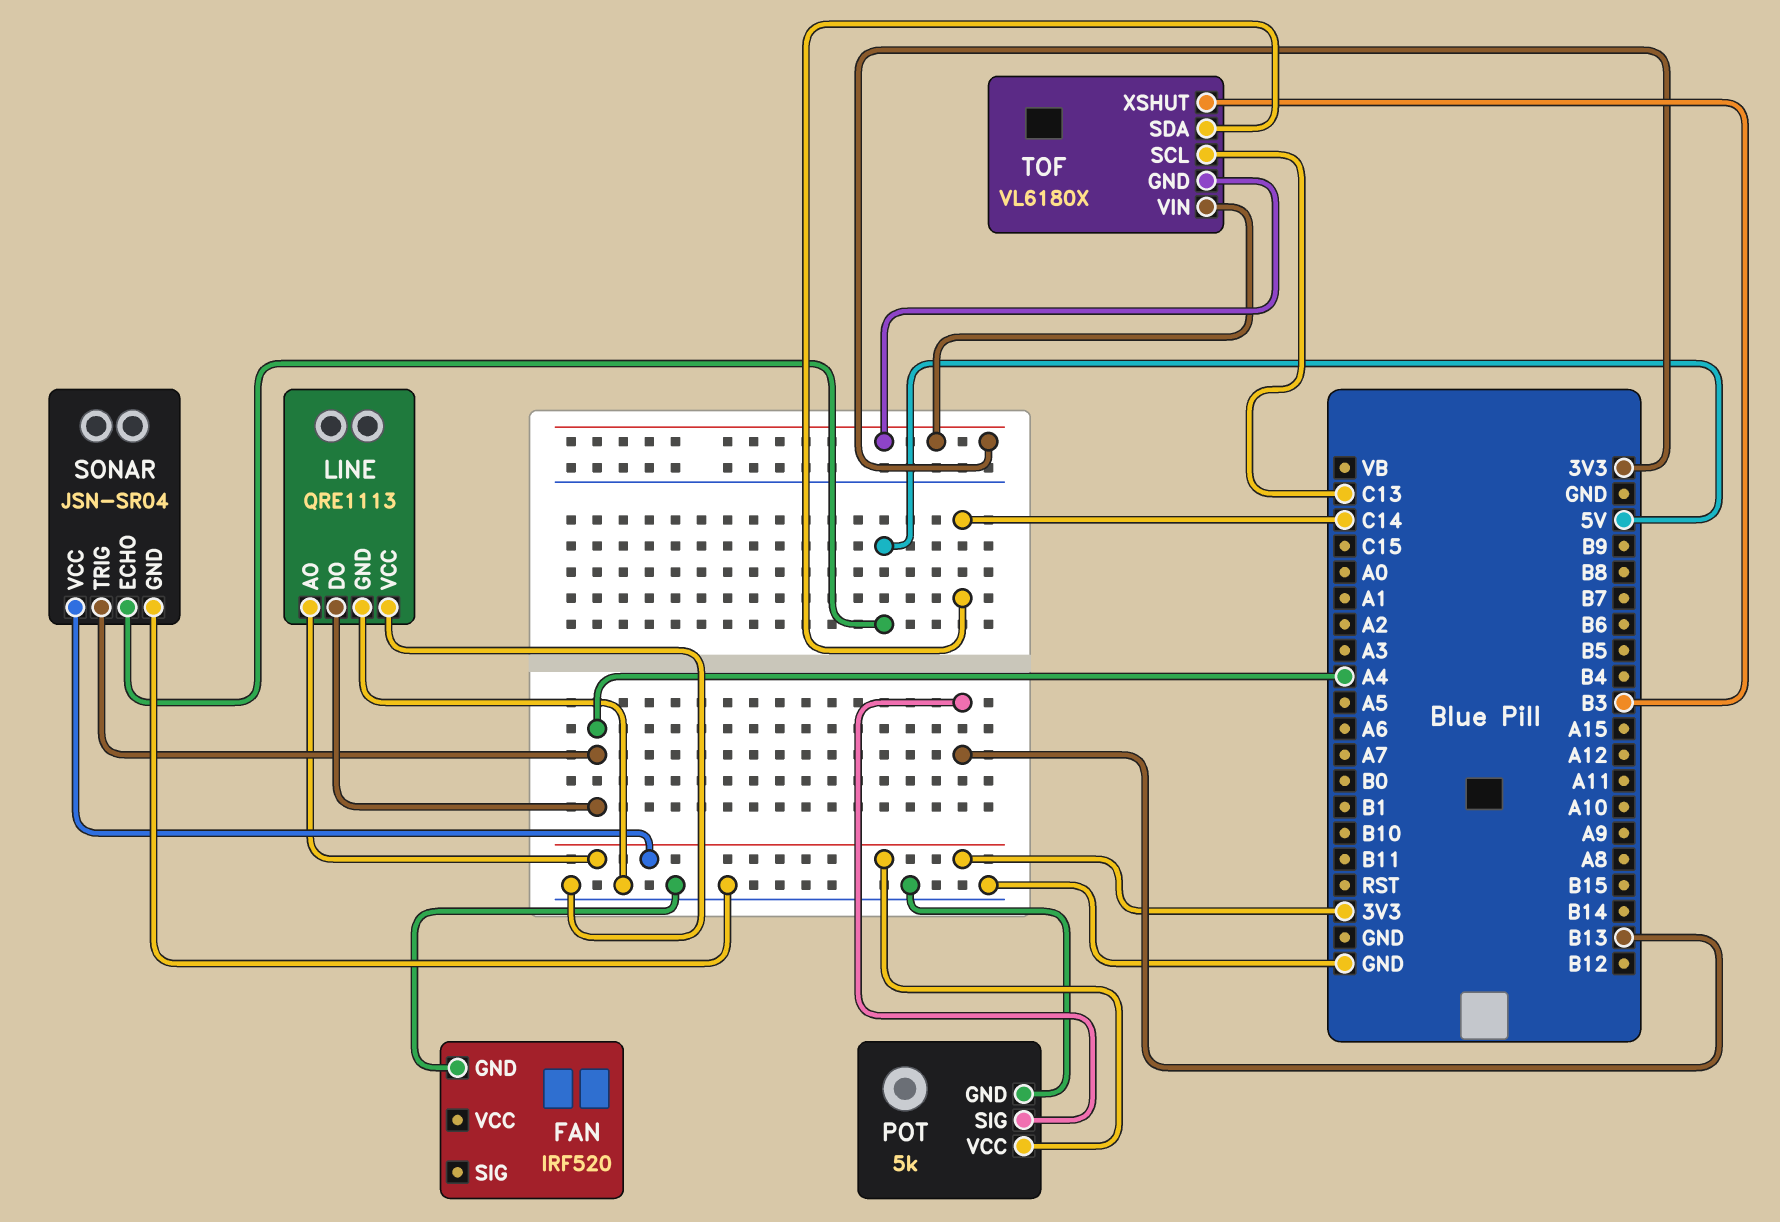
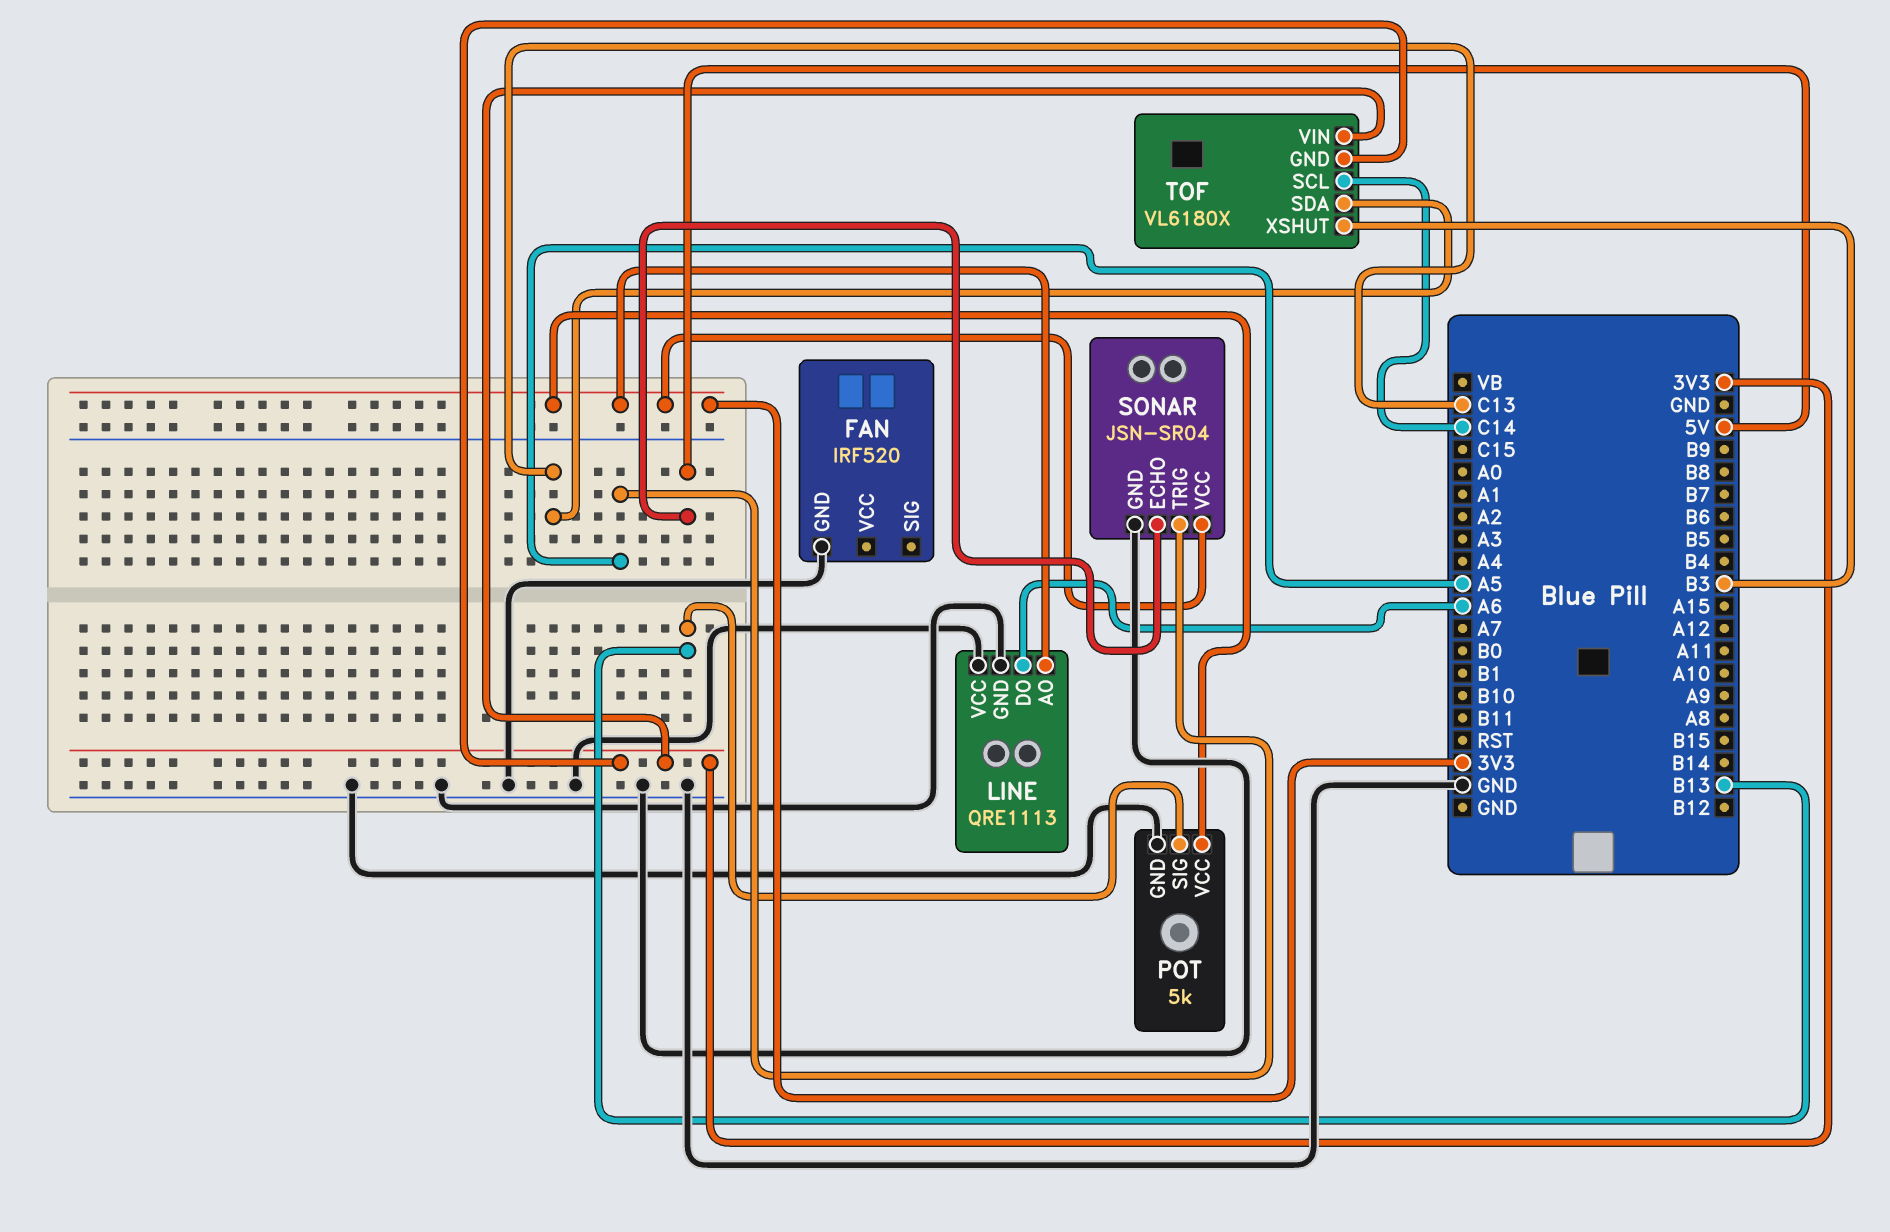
LINE pin DO: A4 -> A6
SONAR pin TRIG: A4 -> A5
TOF pin SCL: C13 -> C14
TOF pin SDA: C14 -> C13

